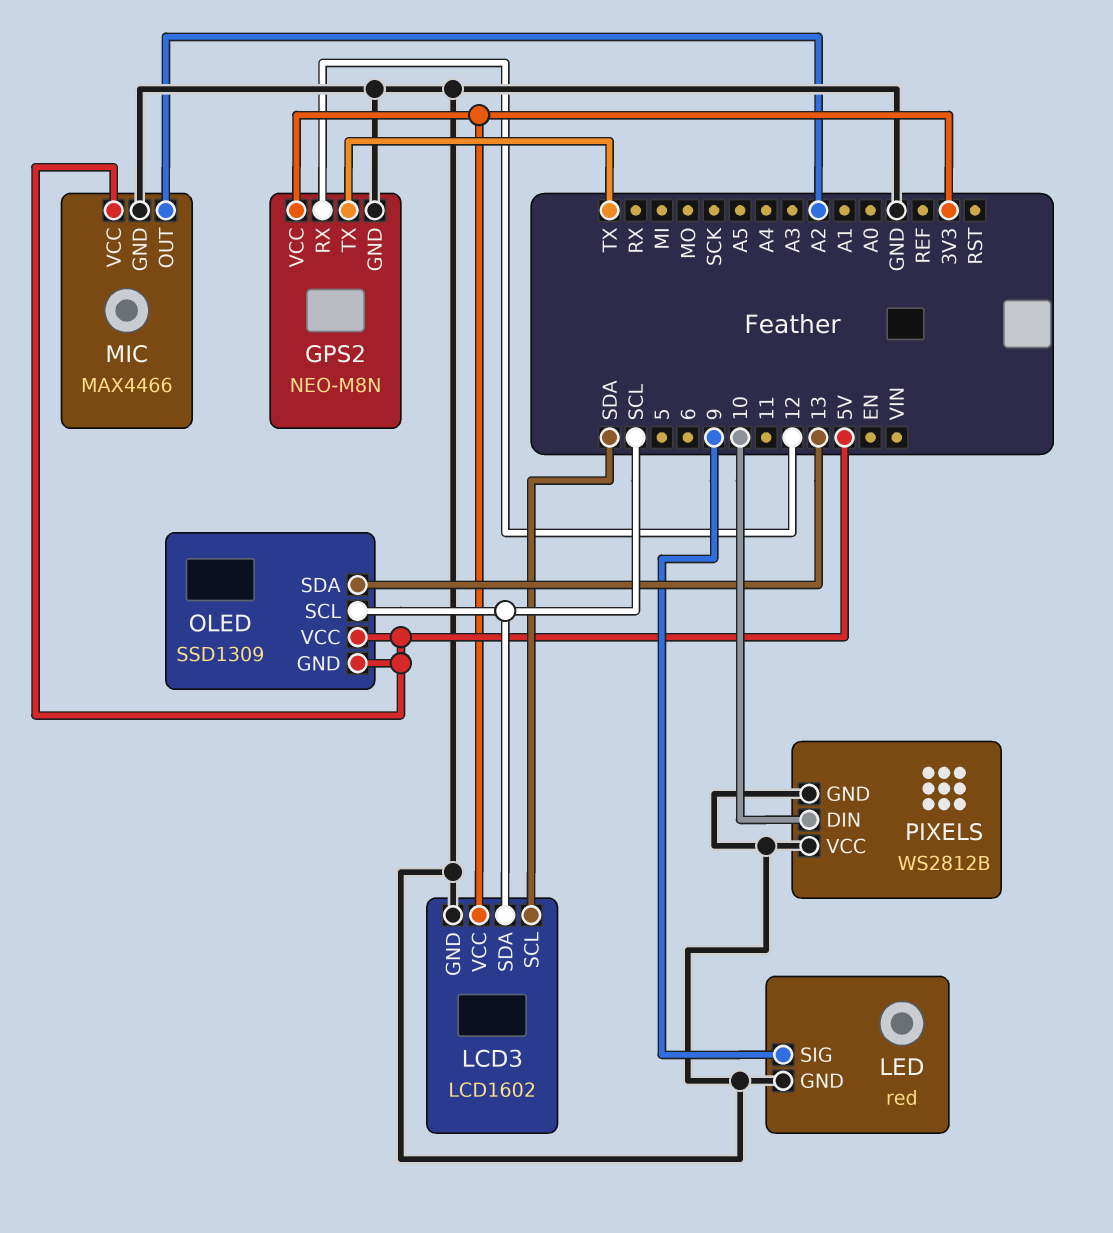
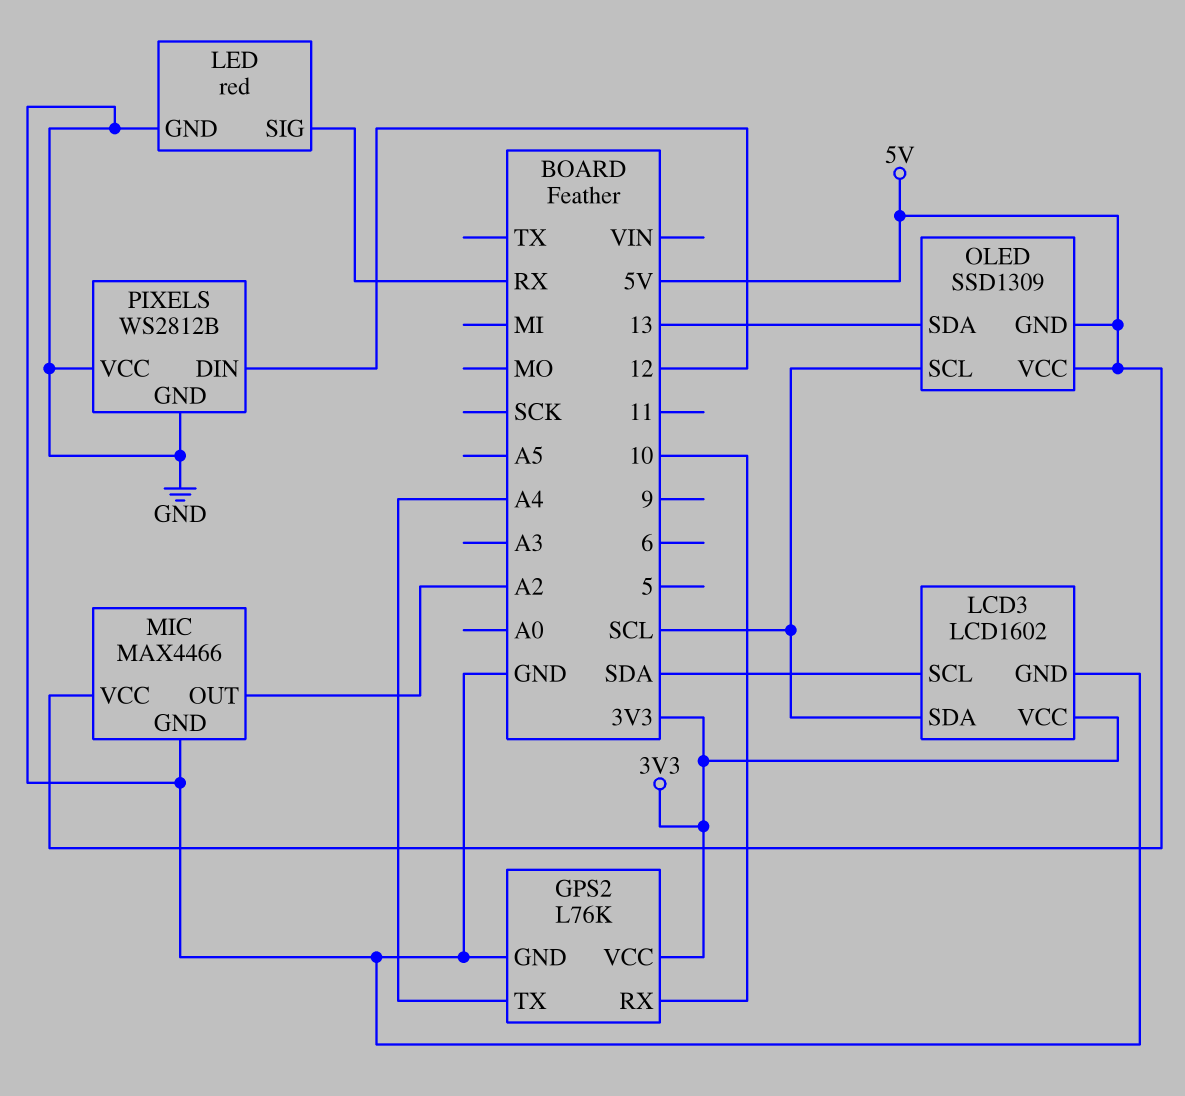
GPS2: NEO-M8N -> L76K
GPS2 pin RX: 12 -> 10
GPS2 pin TX: TX -> A4
LED pin SIG: 9 -> RX
PIXELS pin DIN: 10 -> 12

